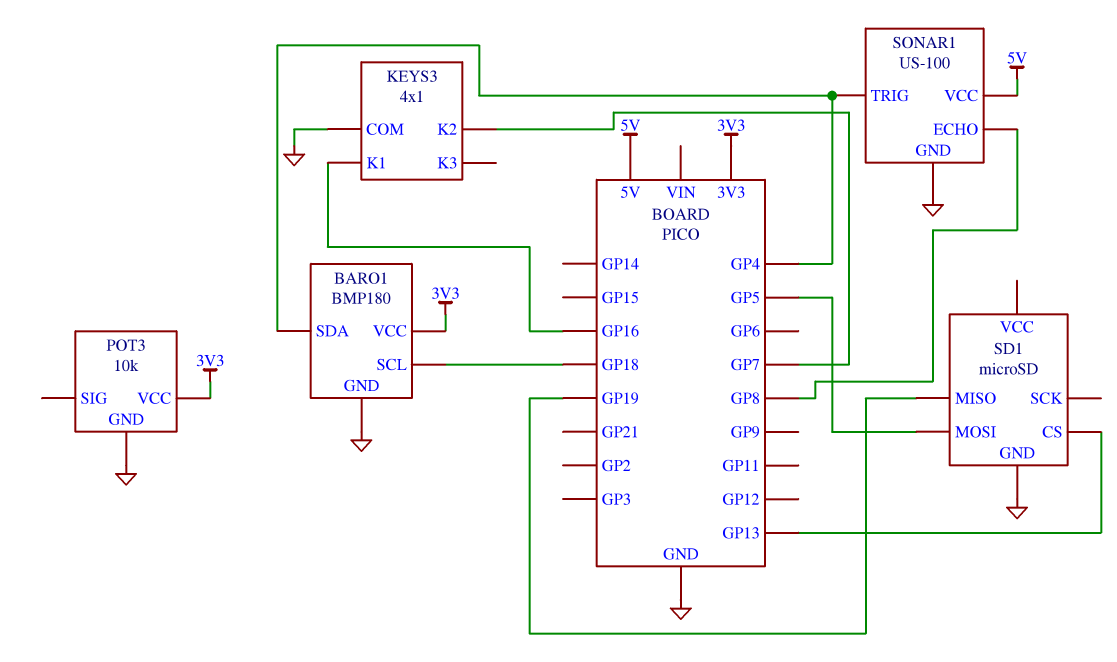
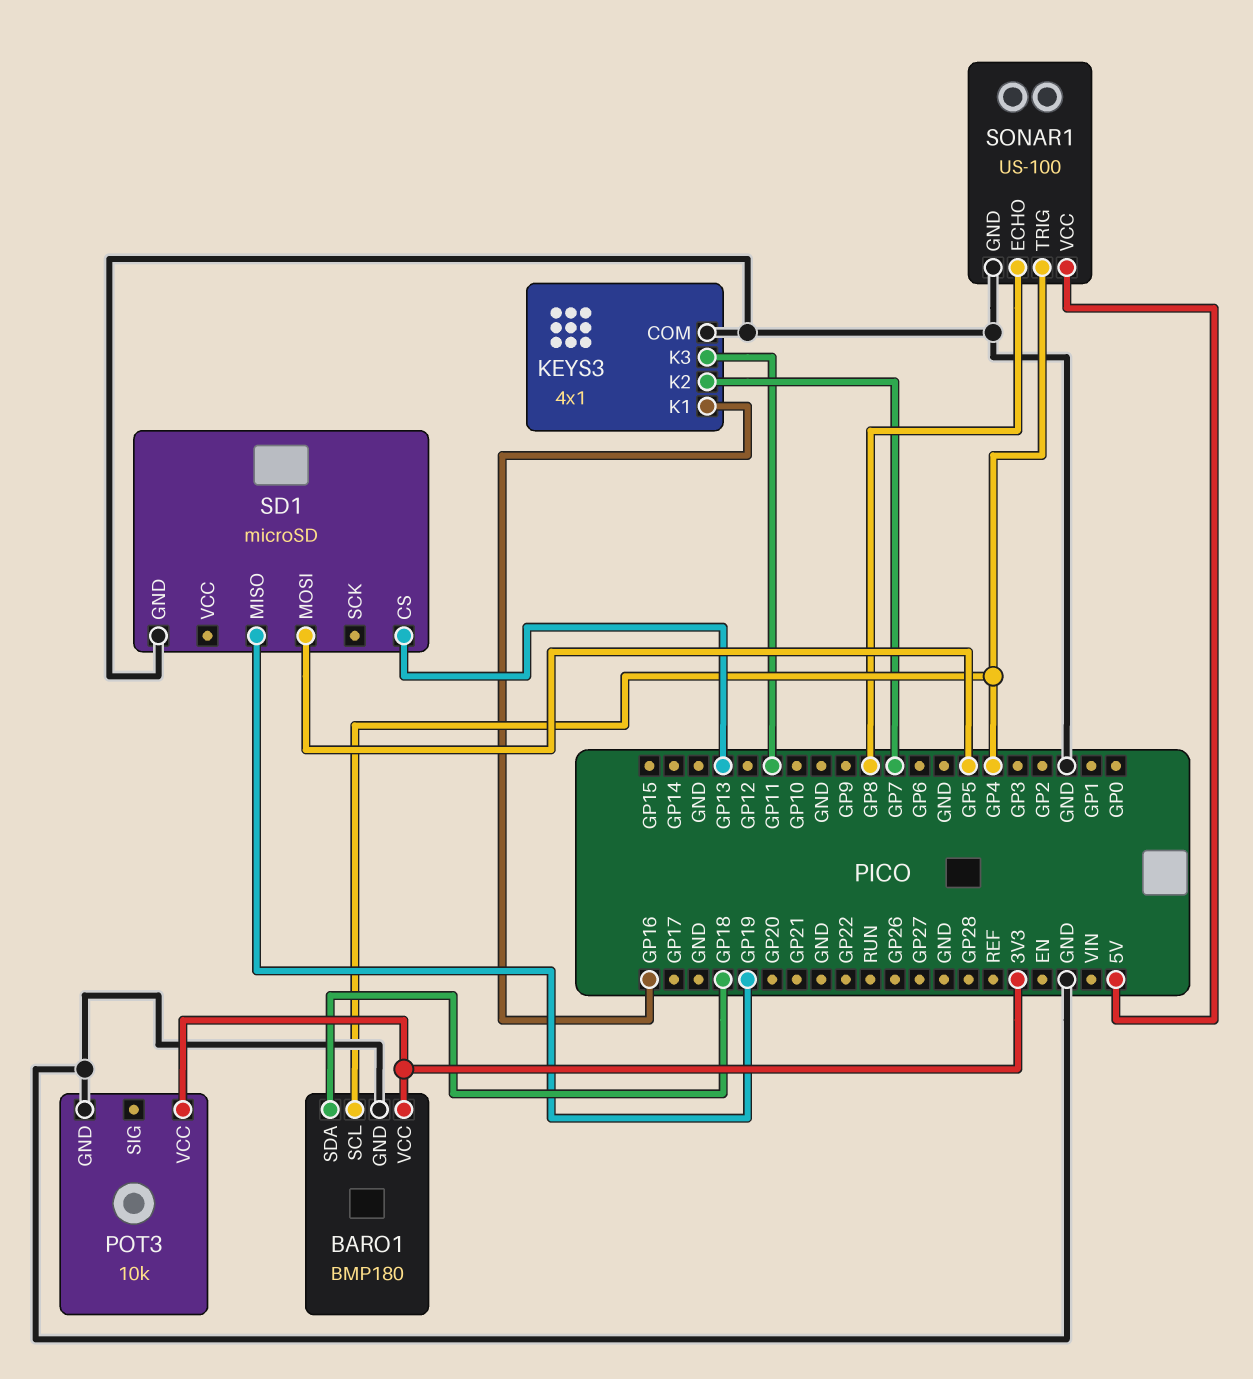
BARO1 pin SCL: GP18 -> GP4
BARO1 pin SDA: GP4 -> GP18
KEYS3 pin K3: none -> GP11

